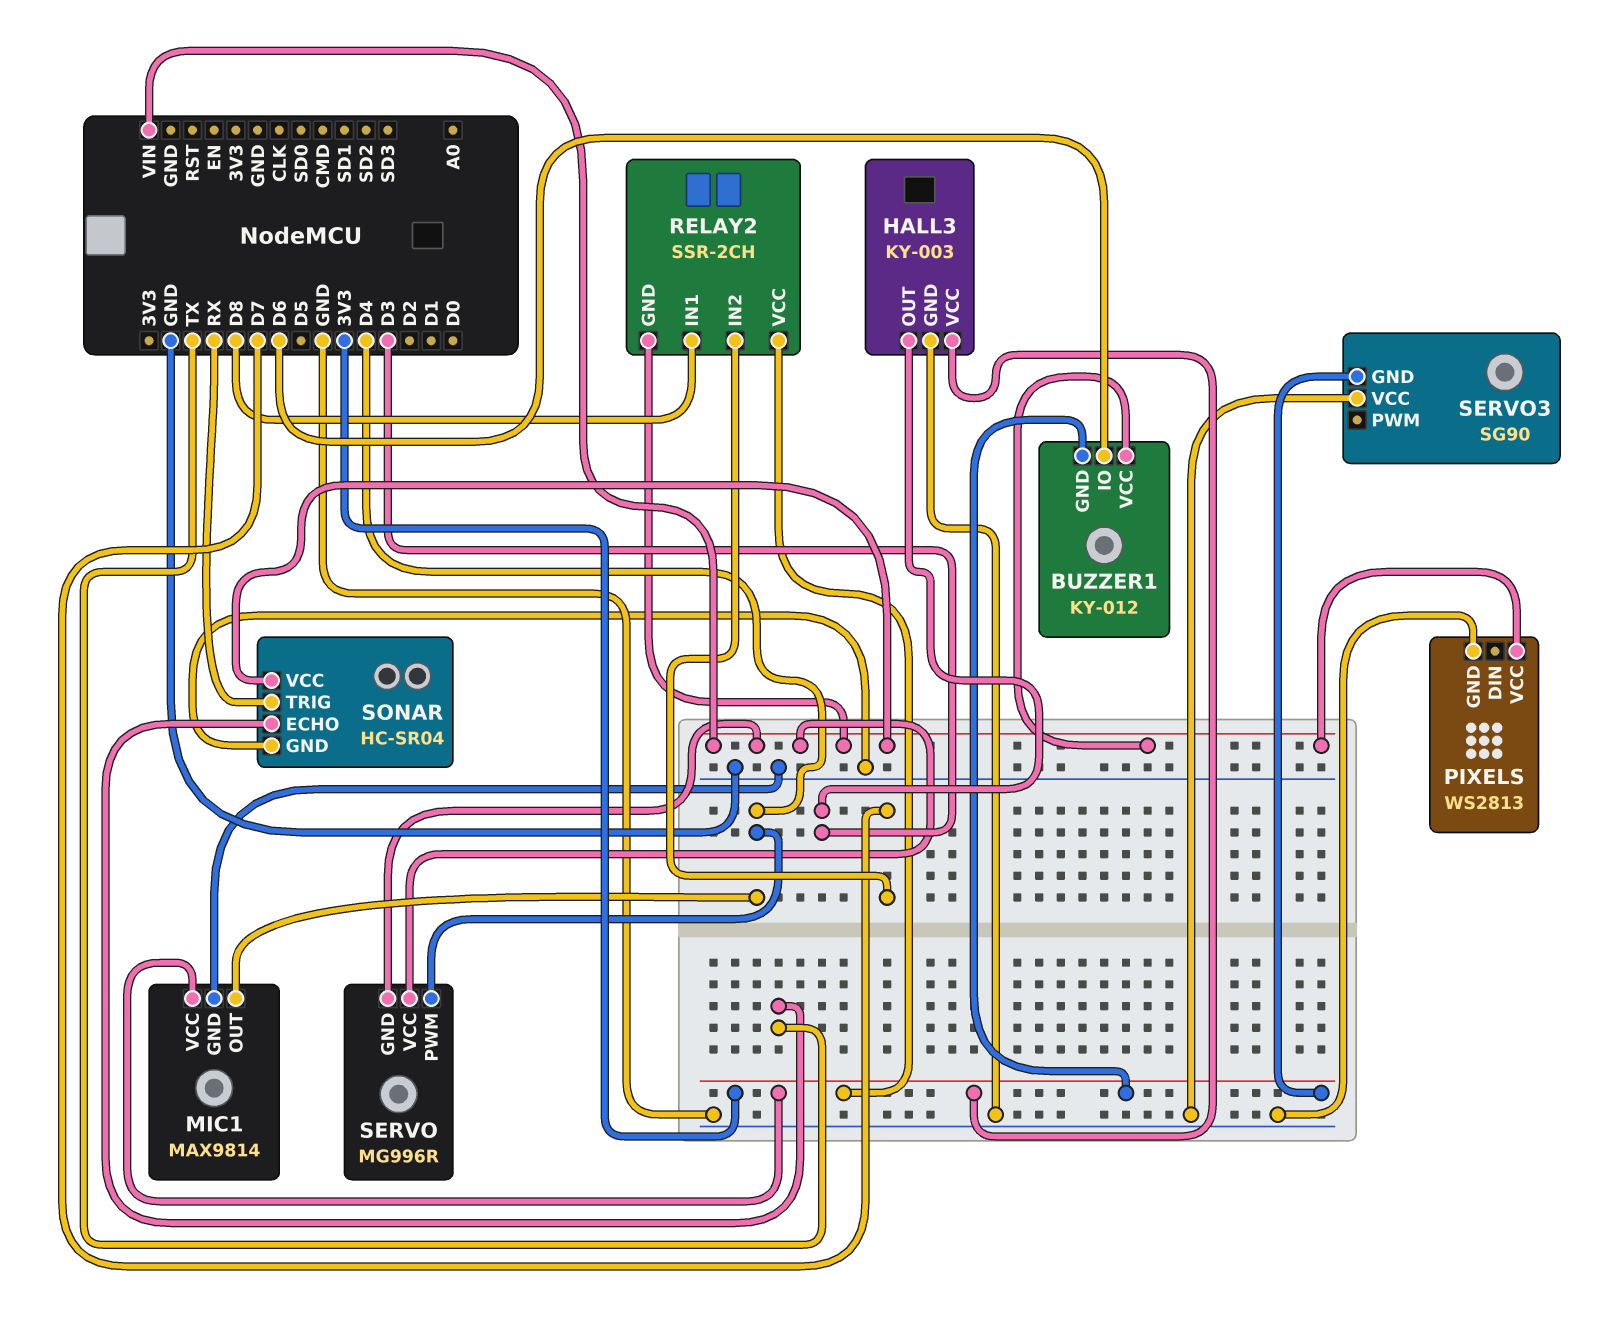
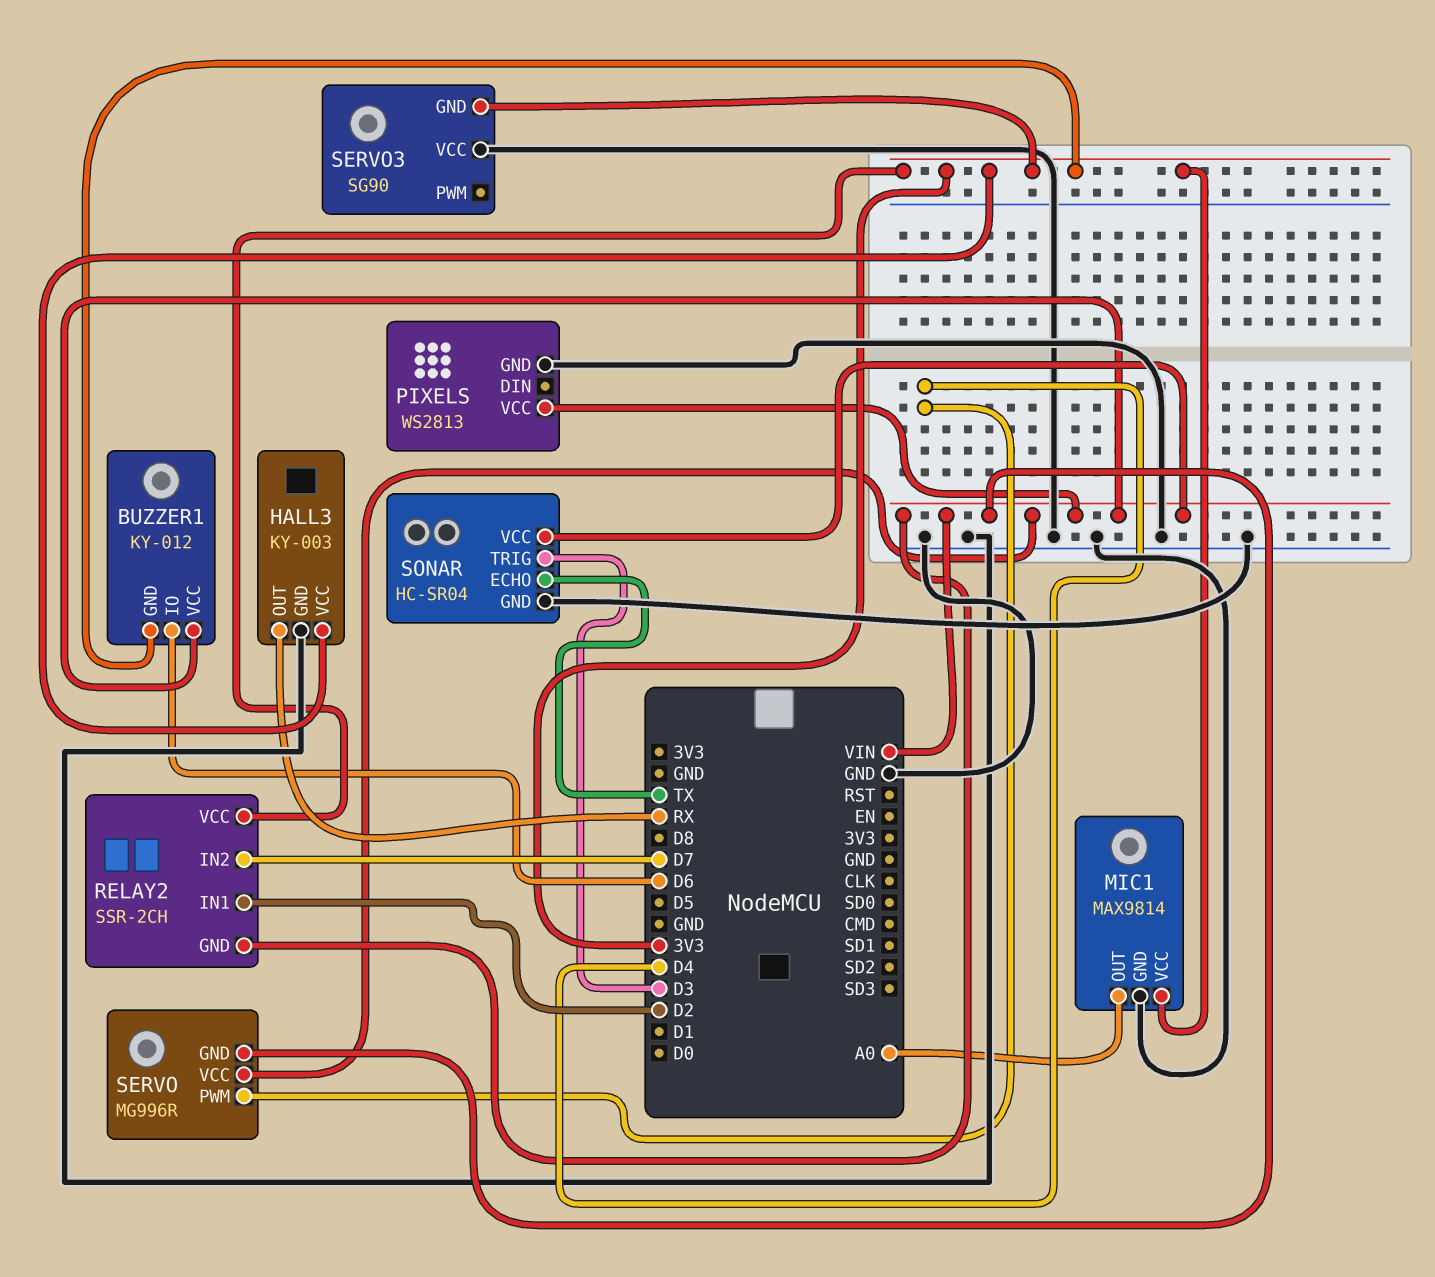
HALL3 pin OUT: D3 -> RX
MIC1 pin OUT: D4 -> A0
RELAY2 pin IN1: D8 -> D2
SONAR pin TRIG: RX -> D3

